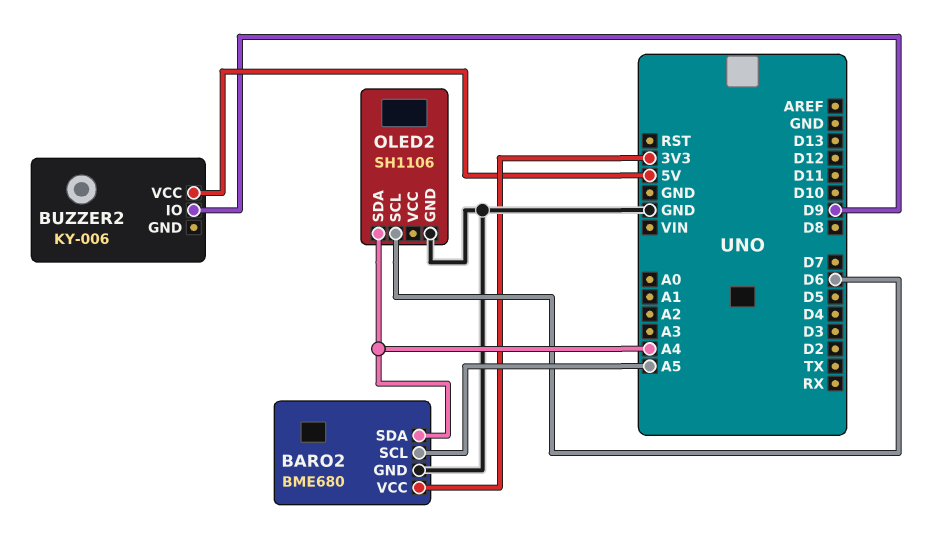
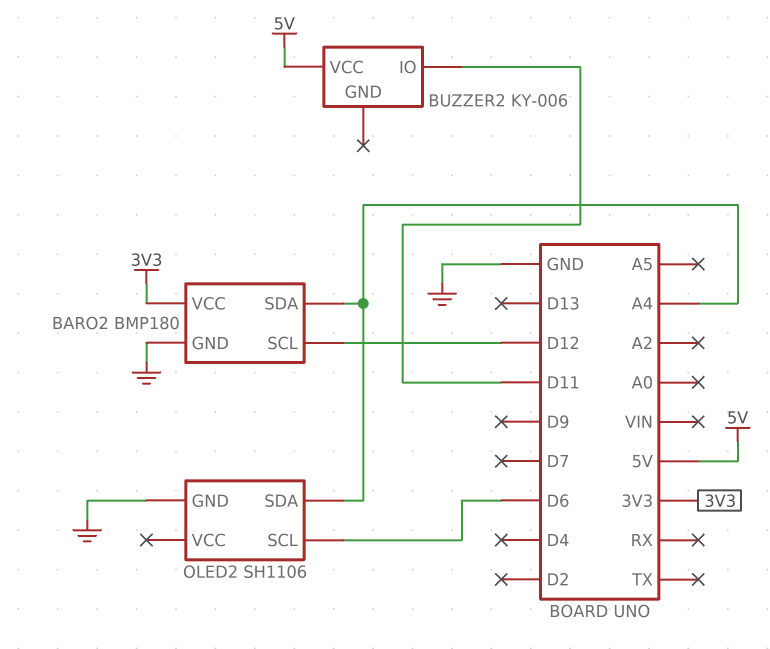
BARO2: BME680 -> BMP180
BARO2 pin SCL: A5 -> D12
BUZZER2 pin IO: D9 -> D11

